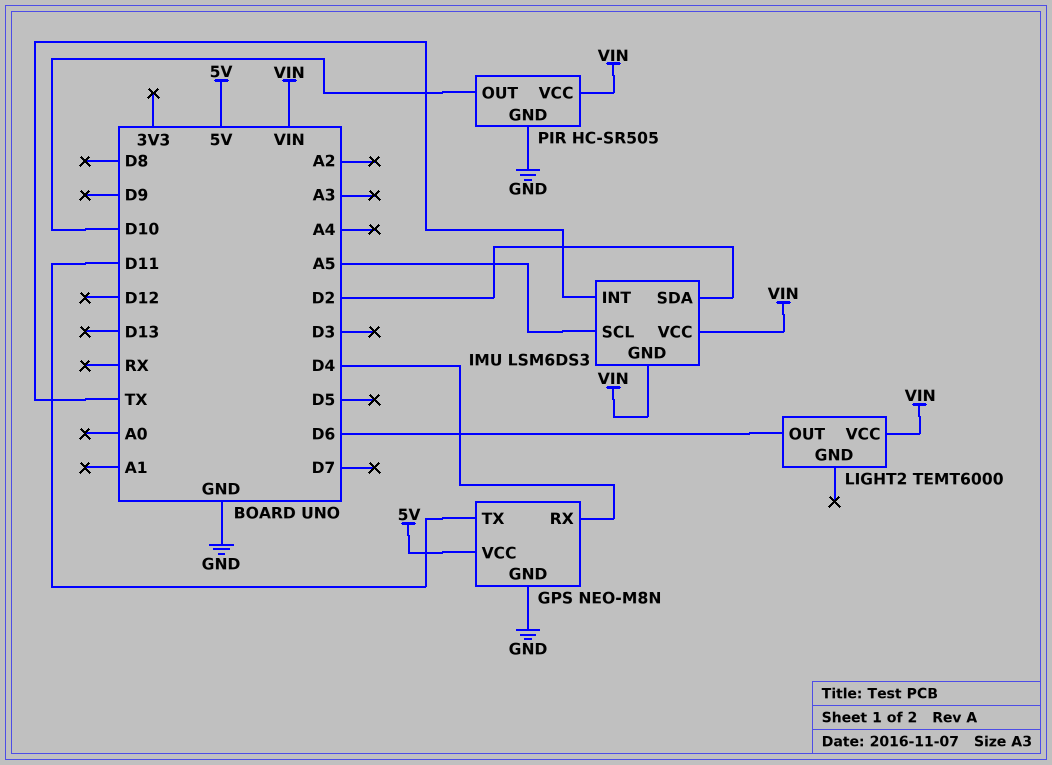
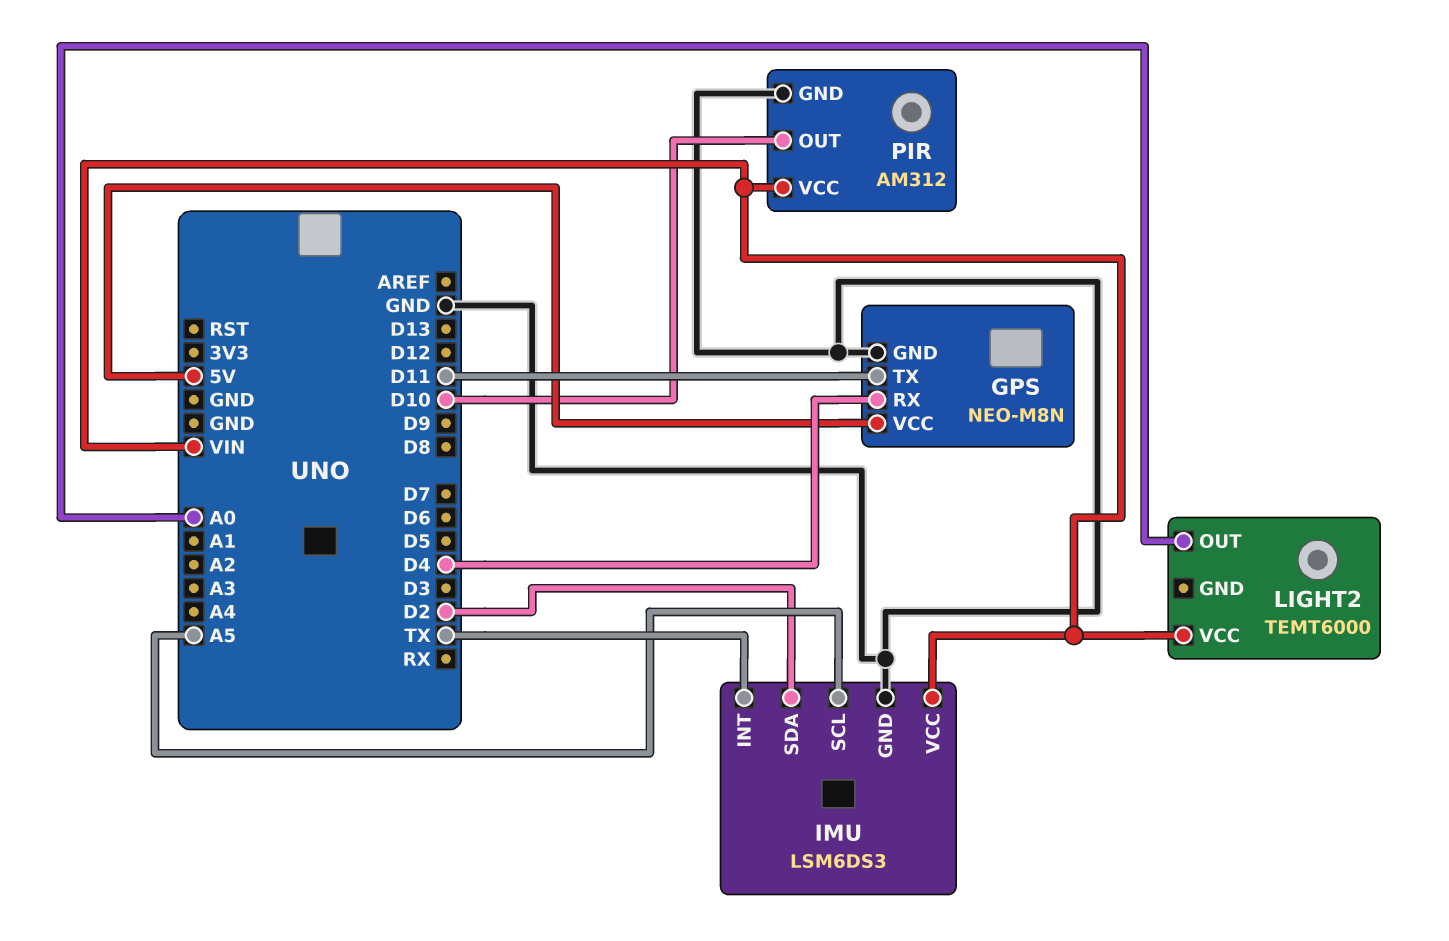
IMU pin GND: VIN -> GND
LIGHT2 pin OUT: D6 -> A0
PIR: HC-SR505 -> AM312

